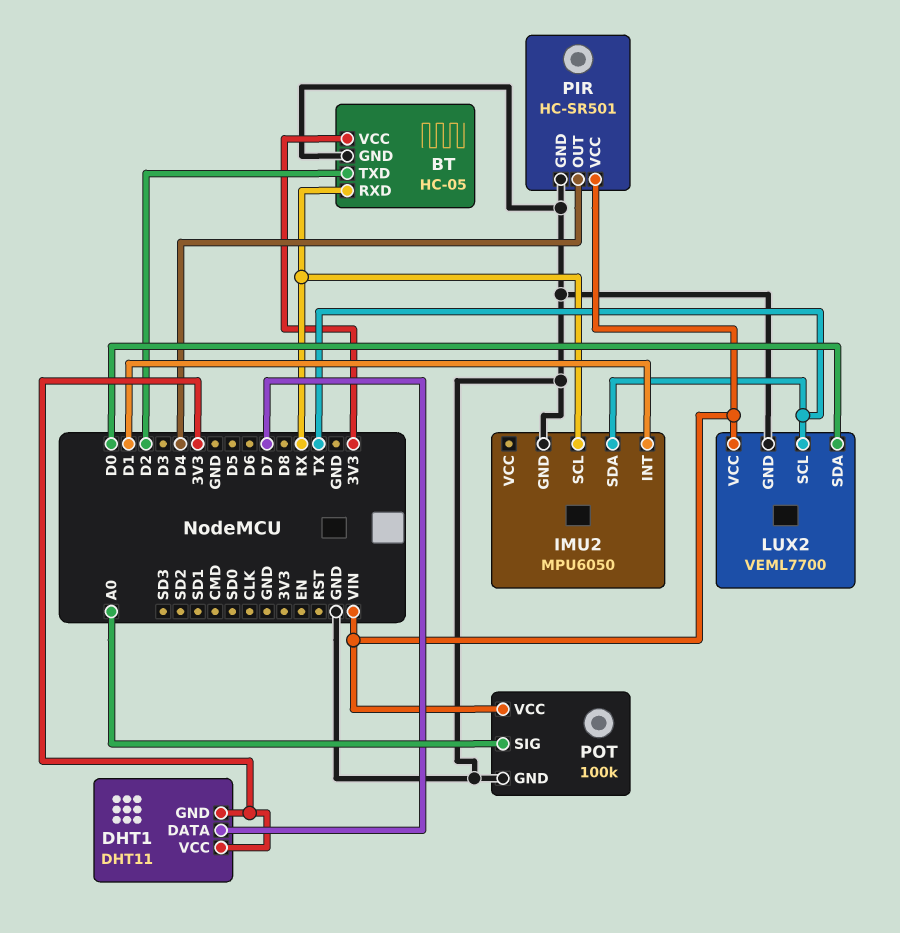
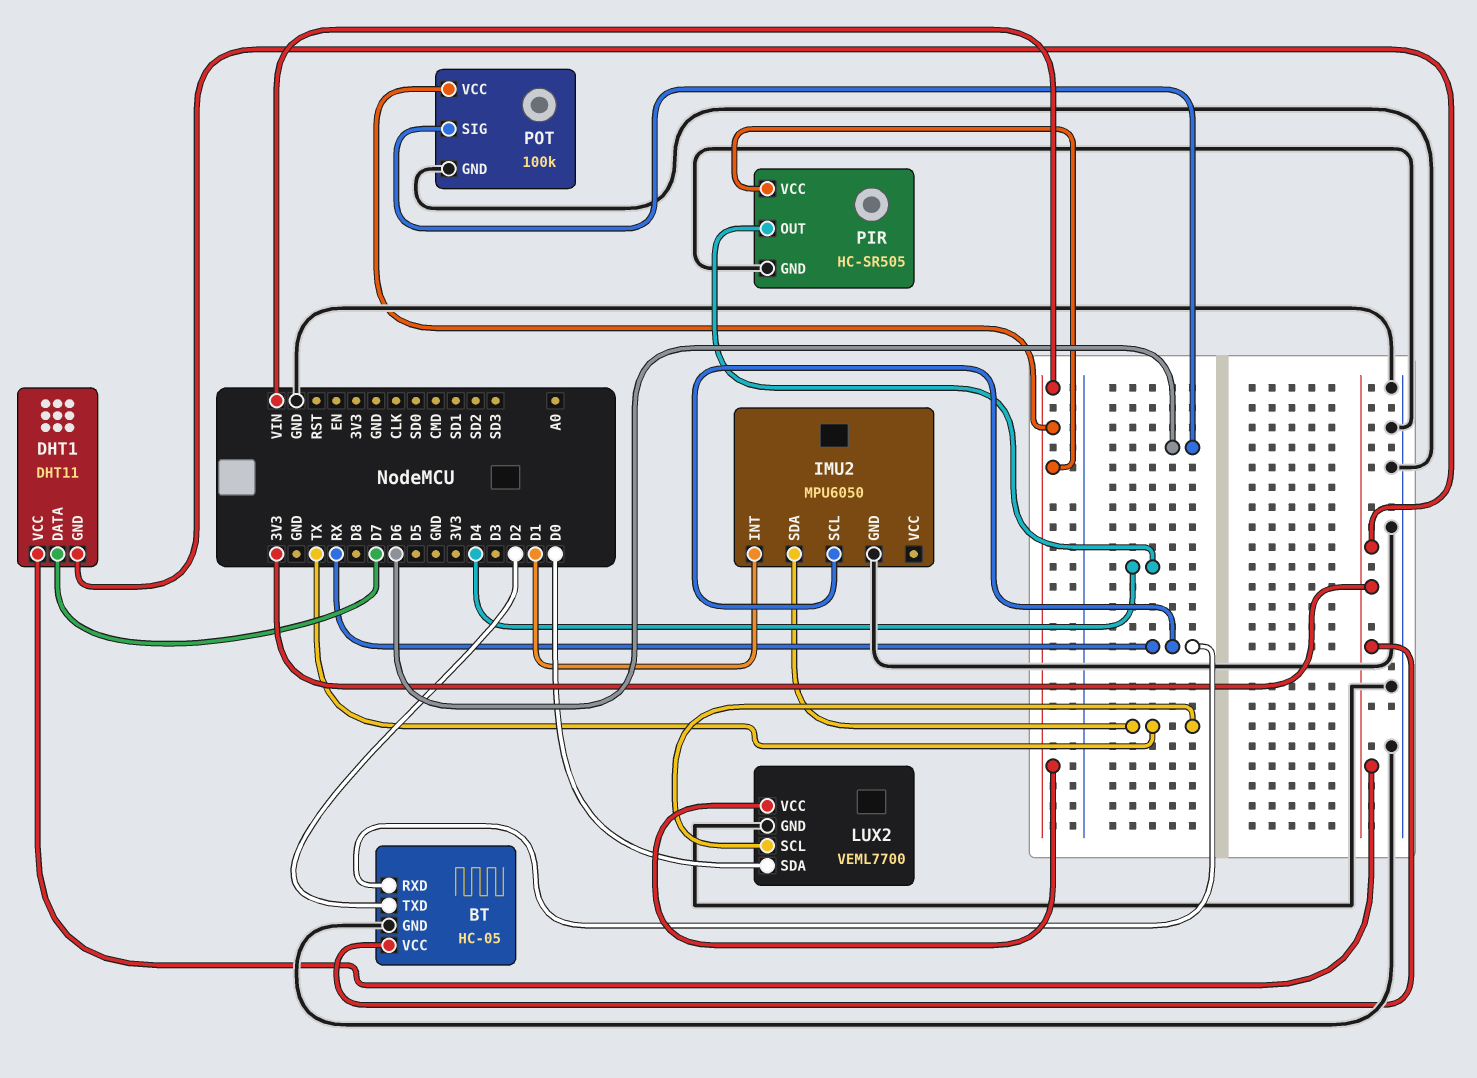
PIR: HC-SR501 -> HC-SR505
POT pin SIG: A0 -> D6

